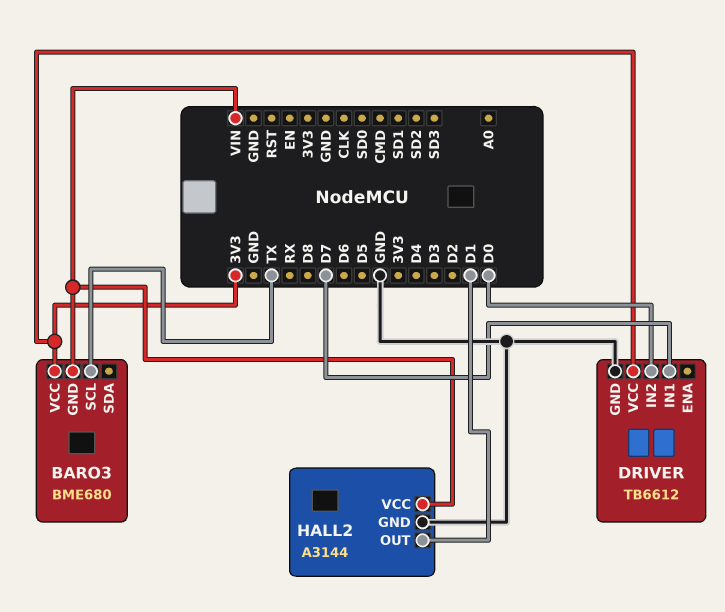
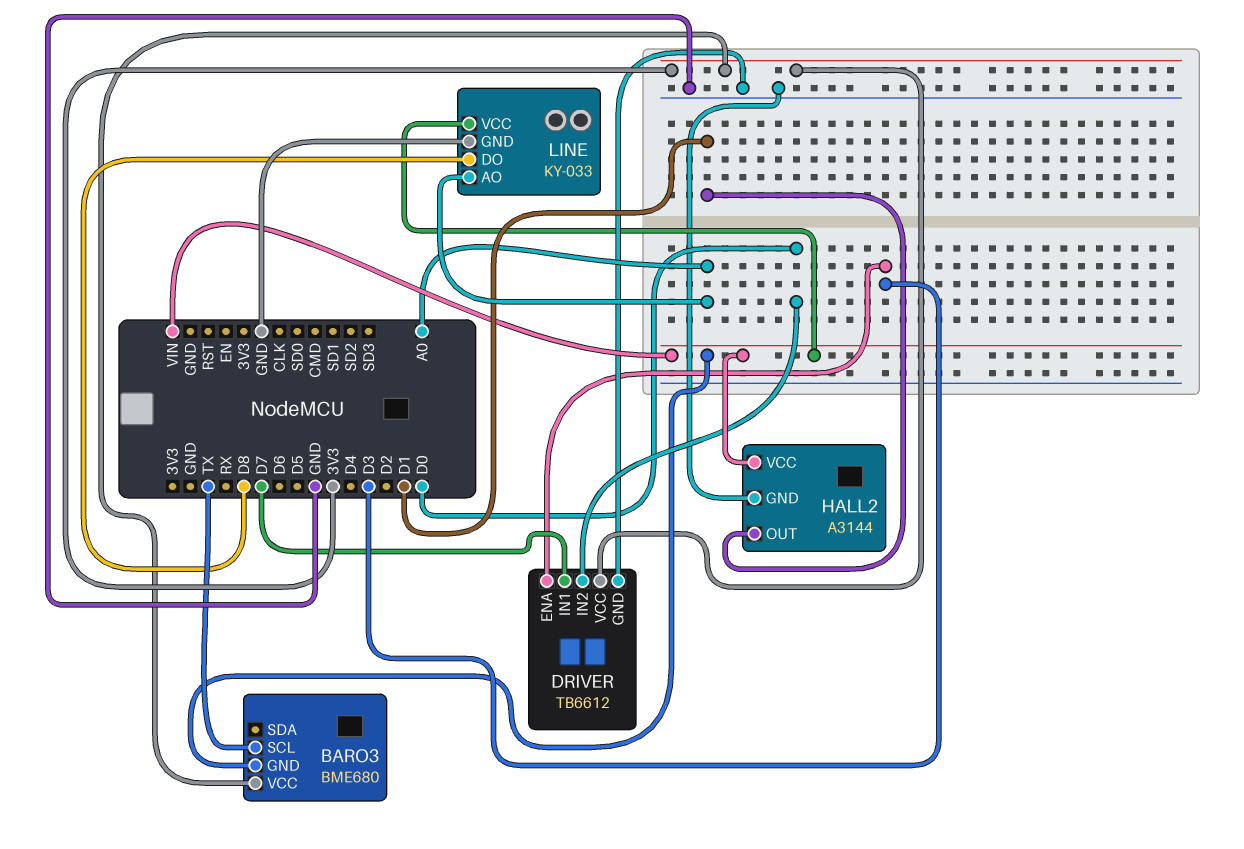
DRIVER pin ENA: none -> D3
LINE: none -> KY-033
LINE pin AO: none -> A0
LINE pin DO: none -> D8
LINE pin GND: none -> GND
LINE pin VCC: none -> VIN

